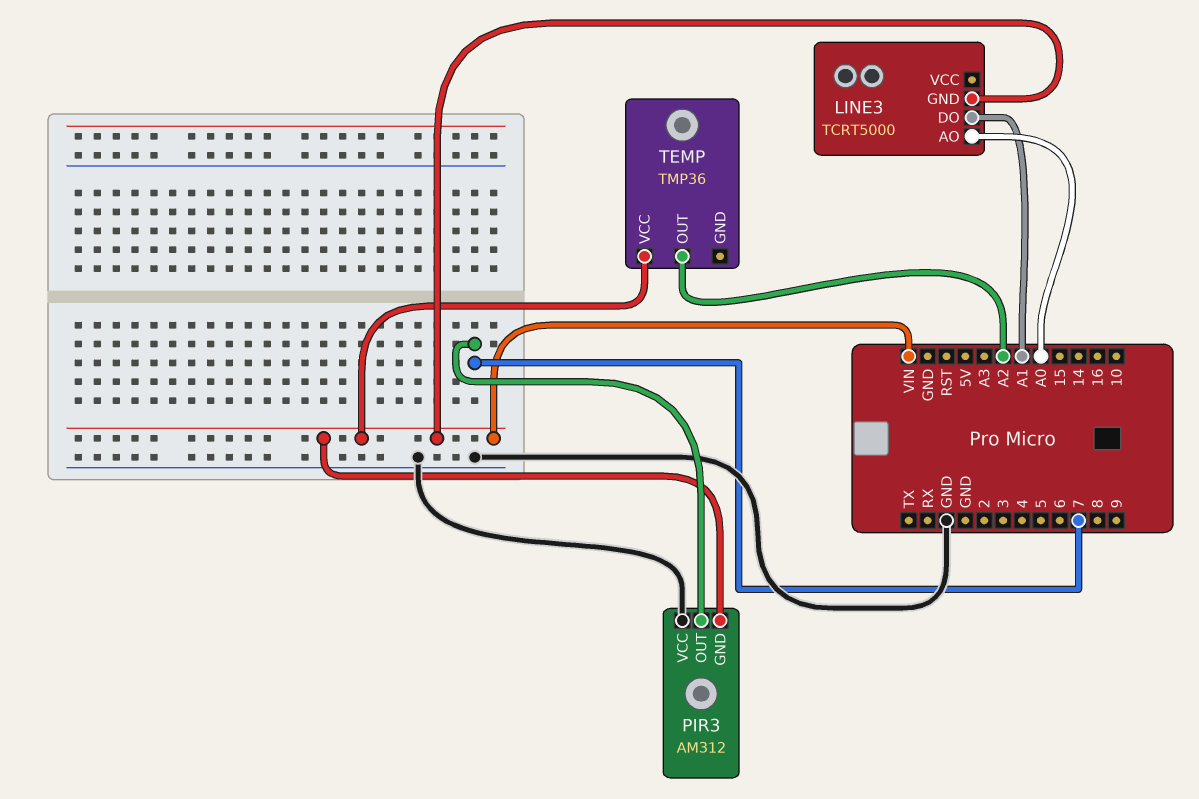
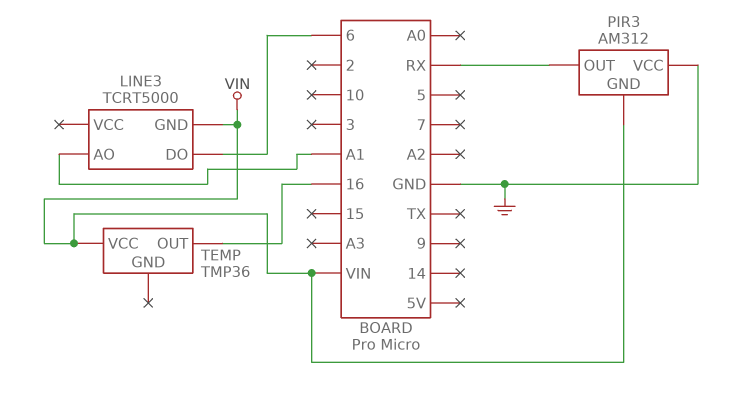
LINE3 pin AO: A0 -> A1
LINE3 pin DO: A1 -> 6
PIR3 pin OUT: 7 -> RX
TEMP pin OUT: A2 -> 16

